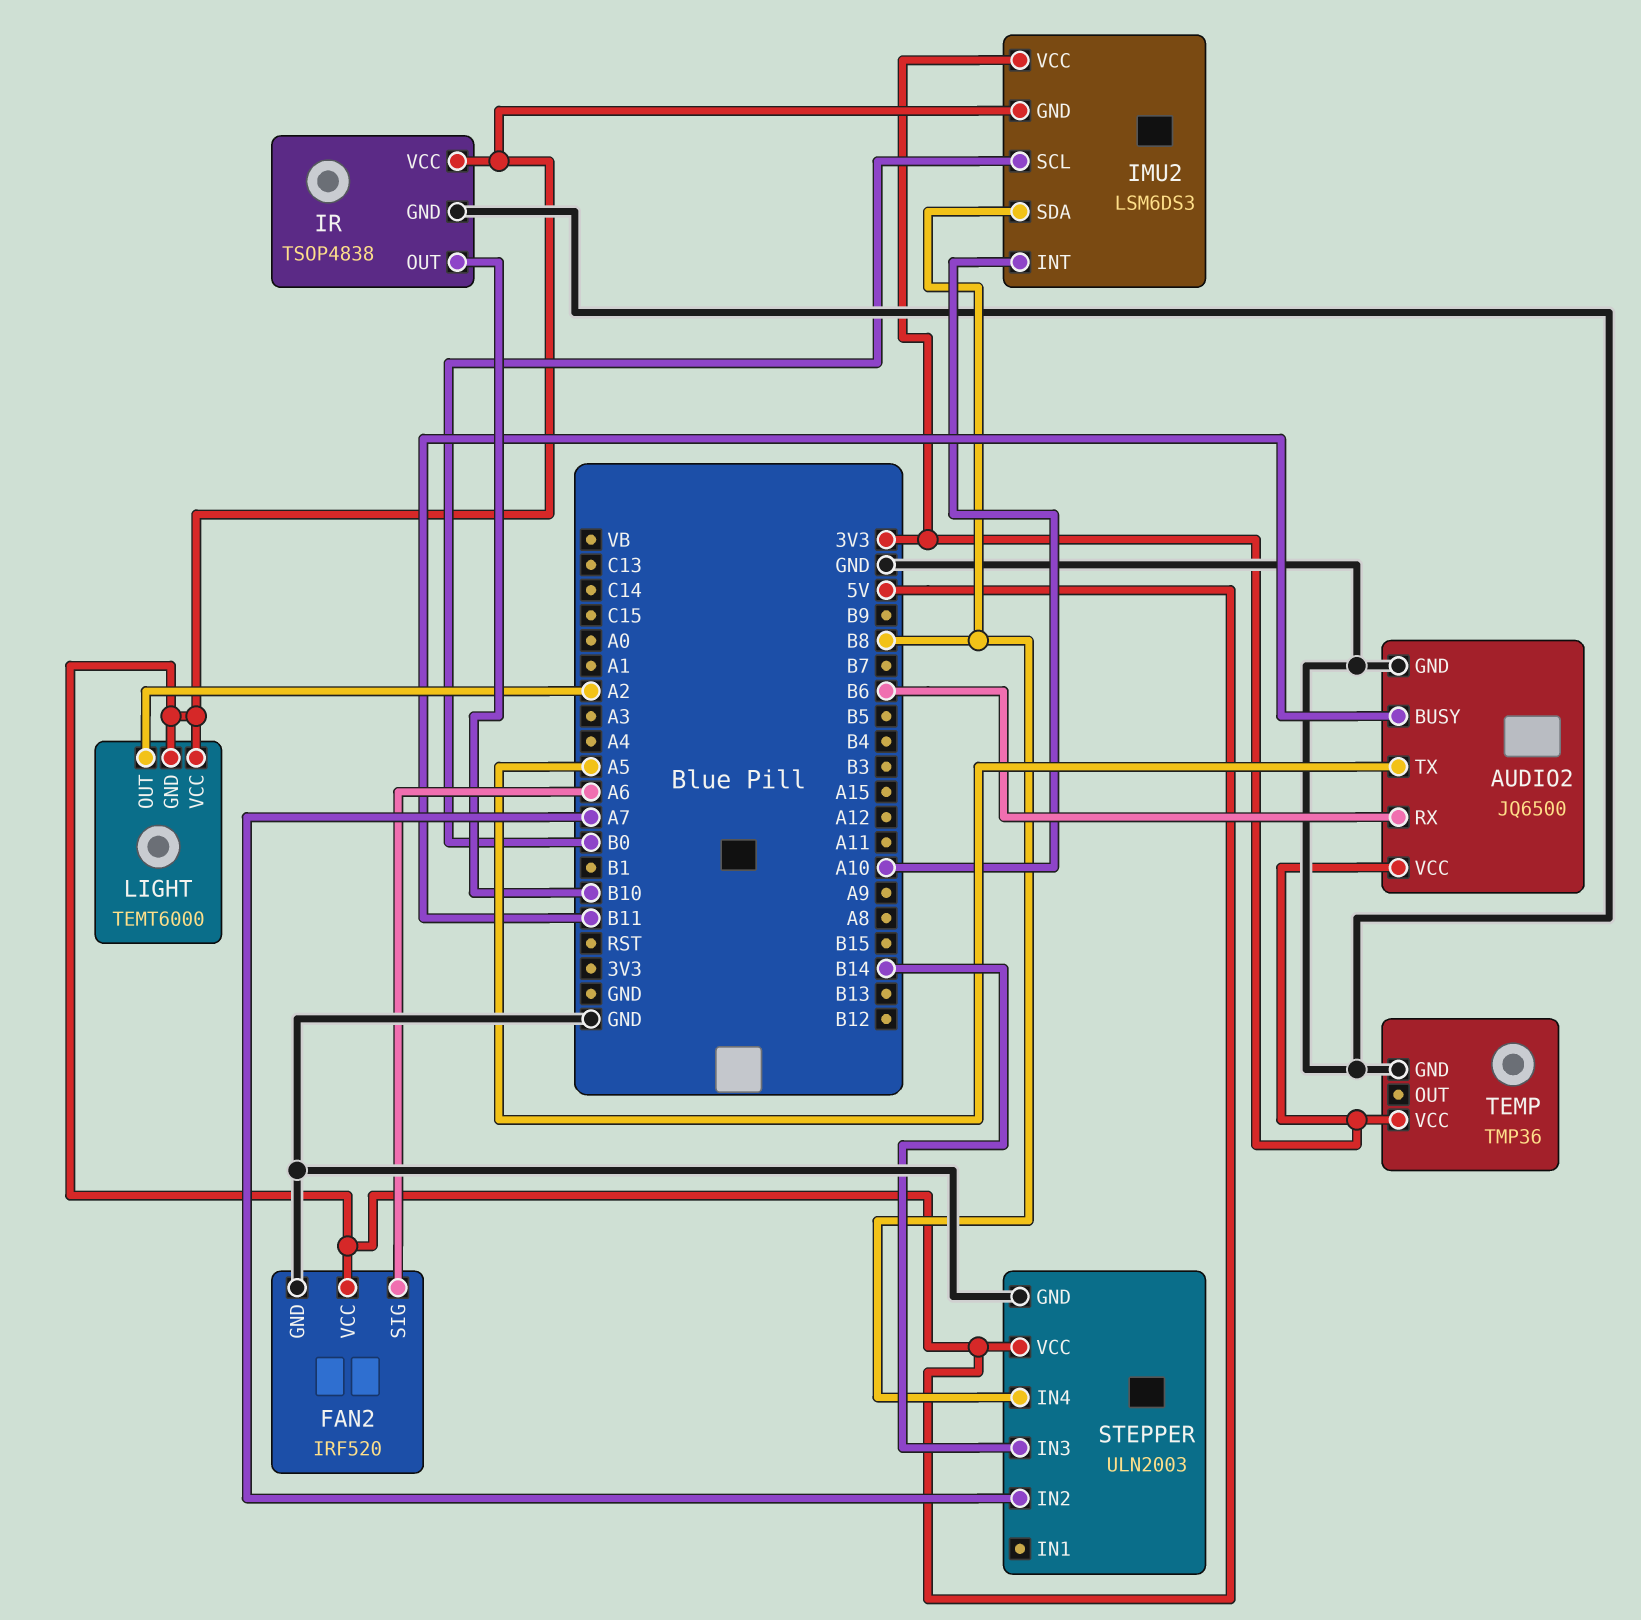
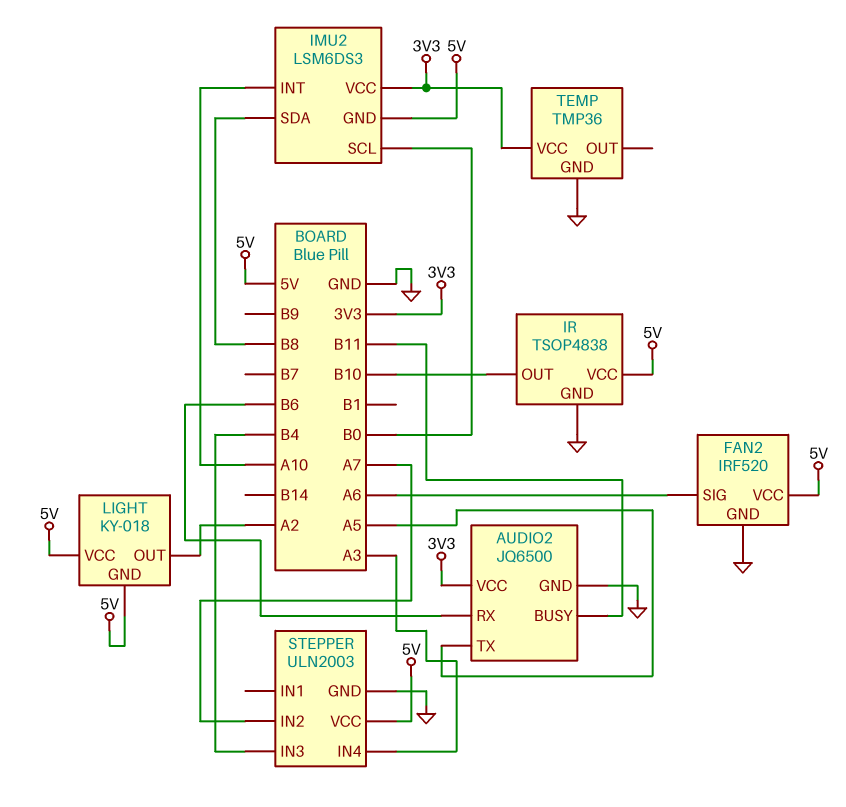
LIGHT: TEMT6000 -> KY-018
STEPPER pin IN3: B14 -> B4
STEPPER pin IN4: B8 -> A3

